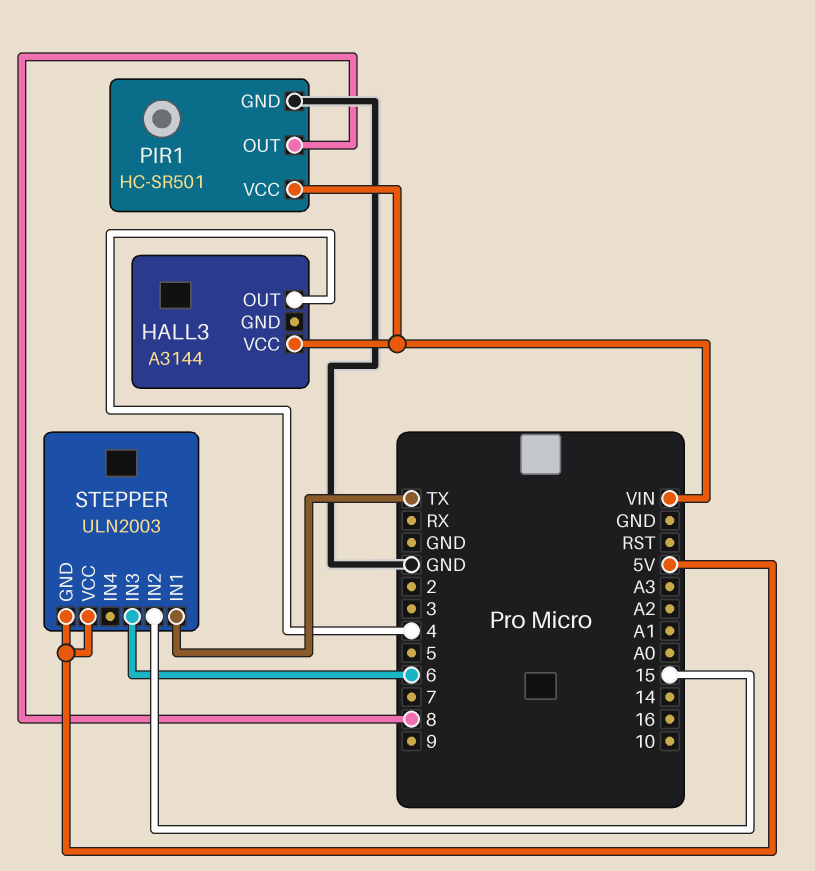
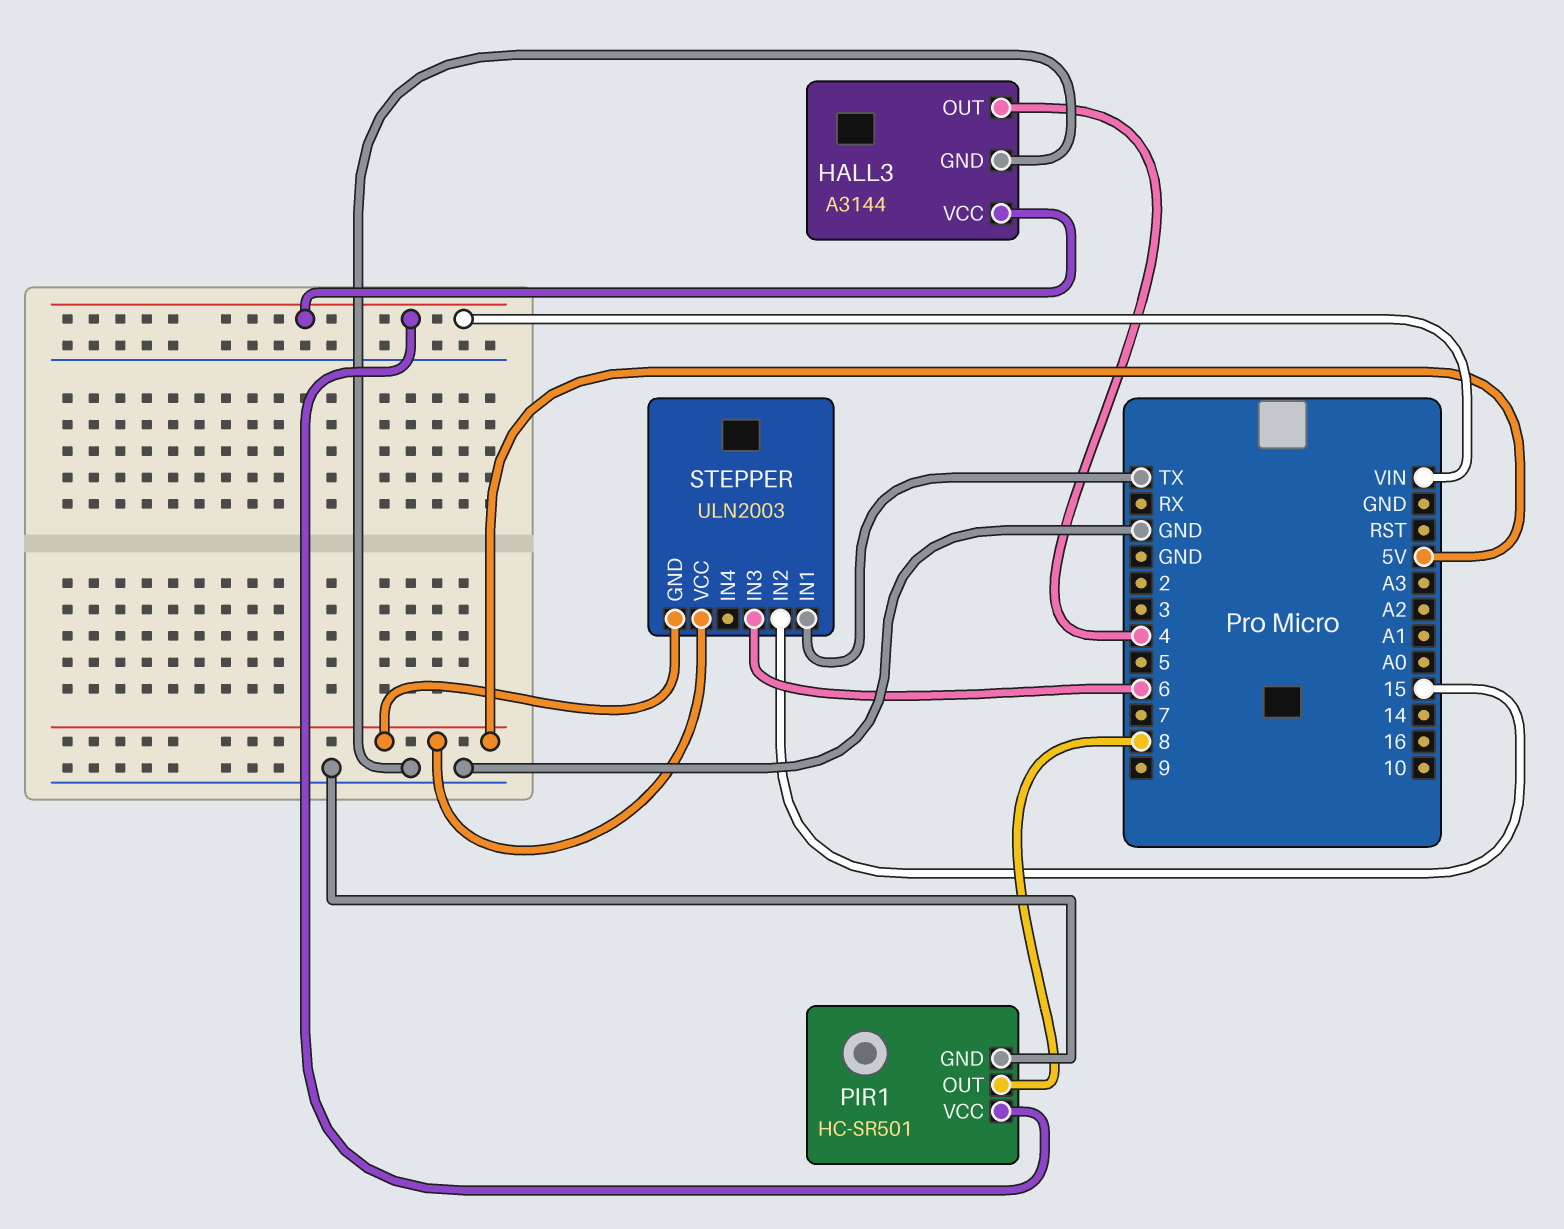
HALL3 pin GND: none -> GND

